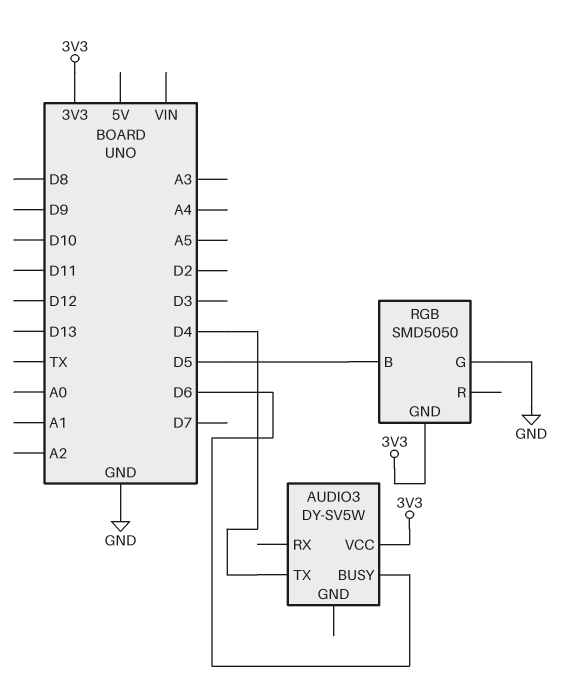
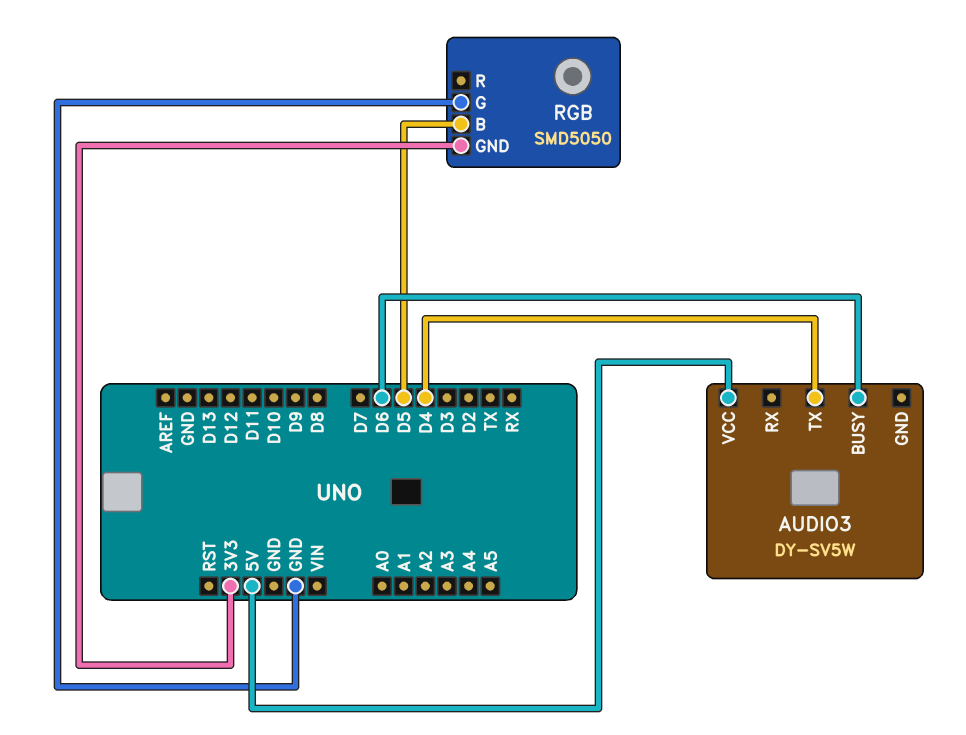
AUDIO3 pin VCC: 3V3 -> 5V

